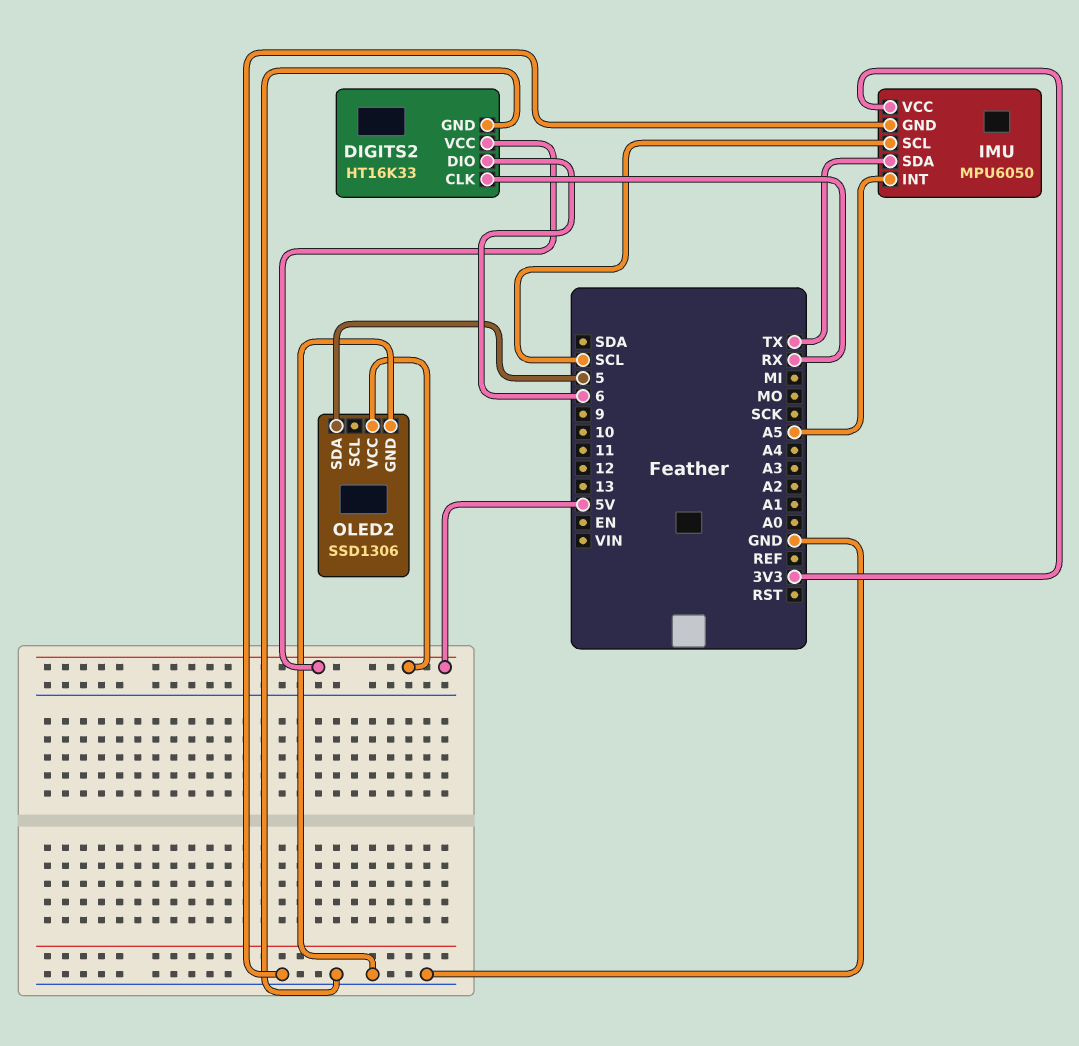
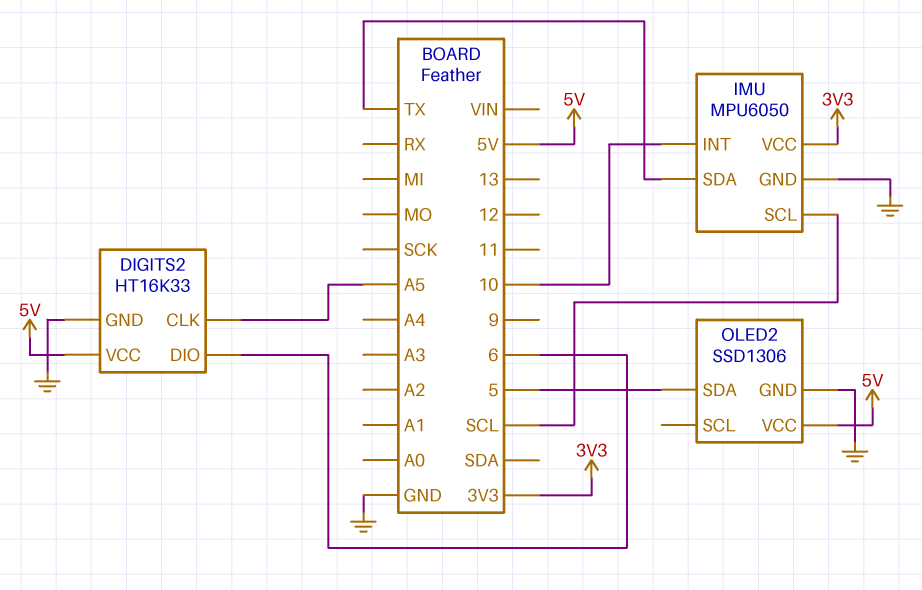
DIGITS2 pin CLK: RX -> A5
IMU pin INT: A5 -> 10

